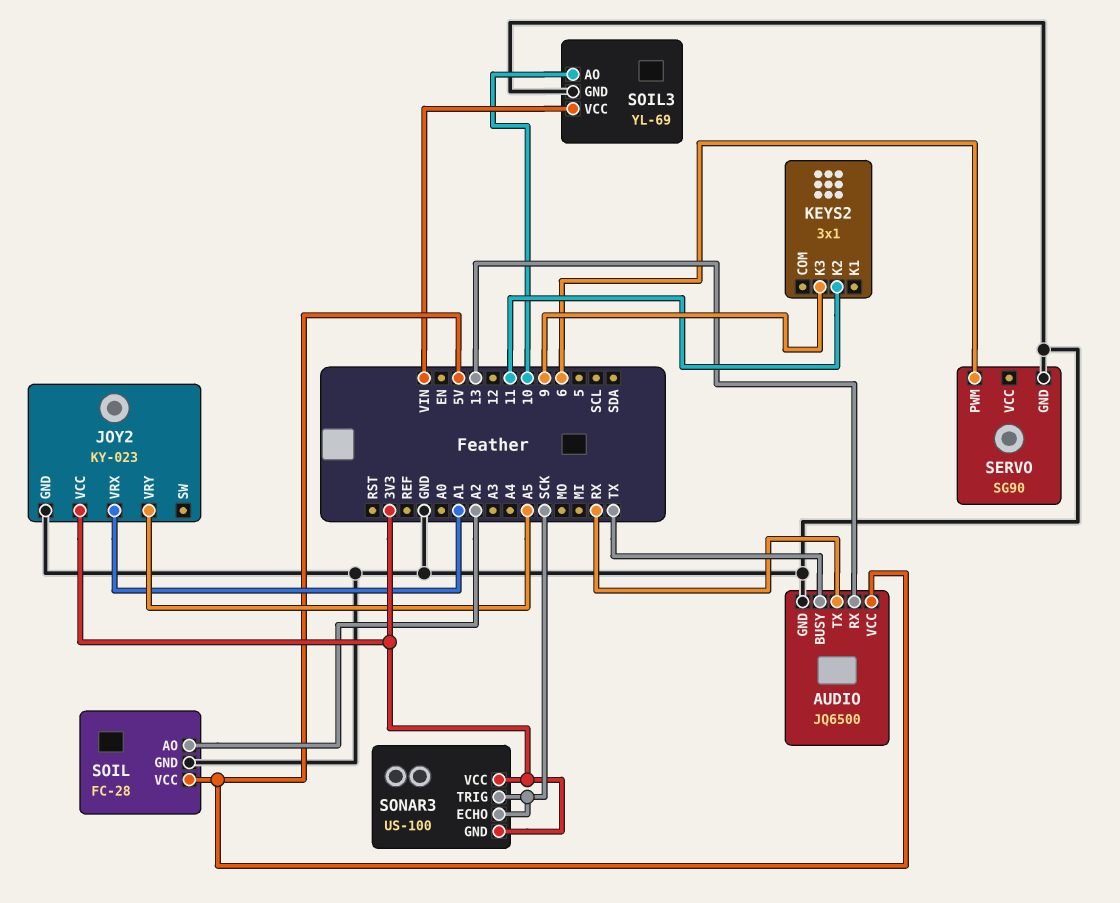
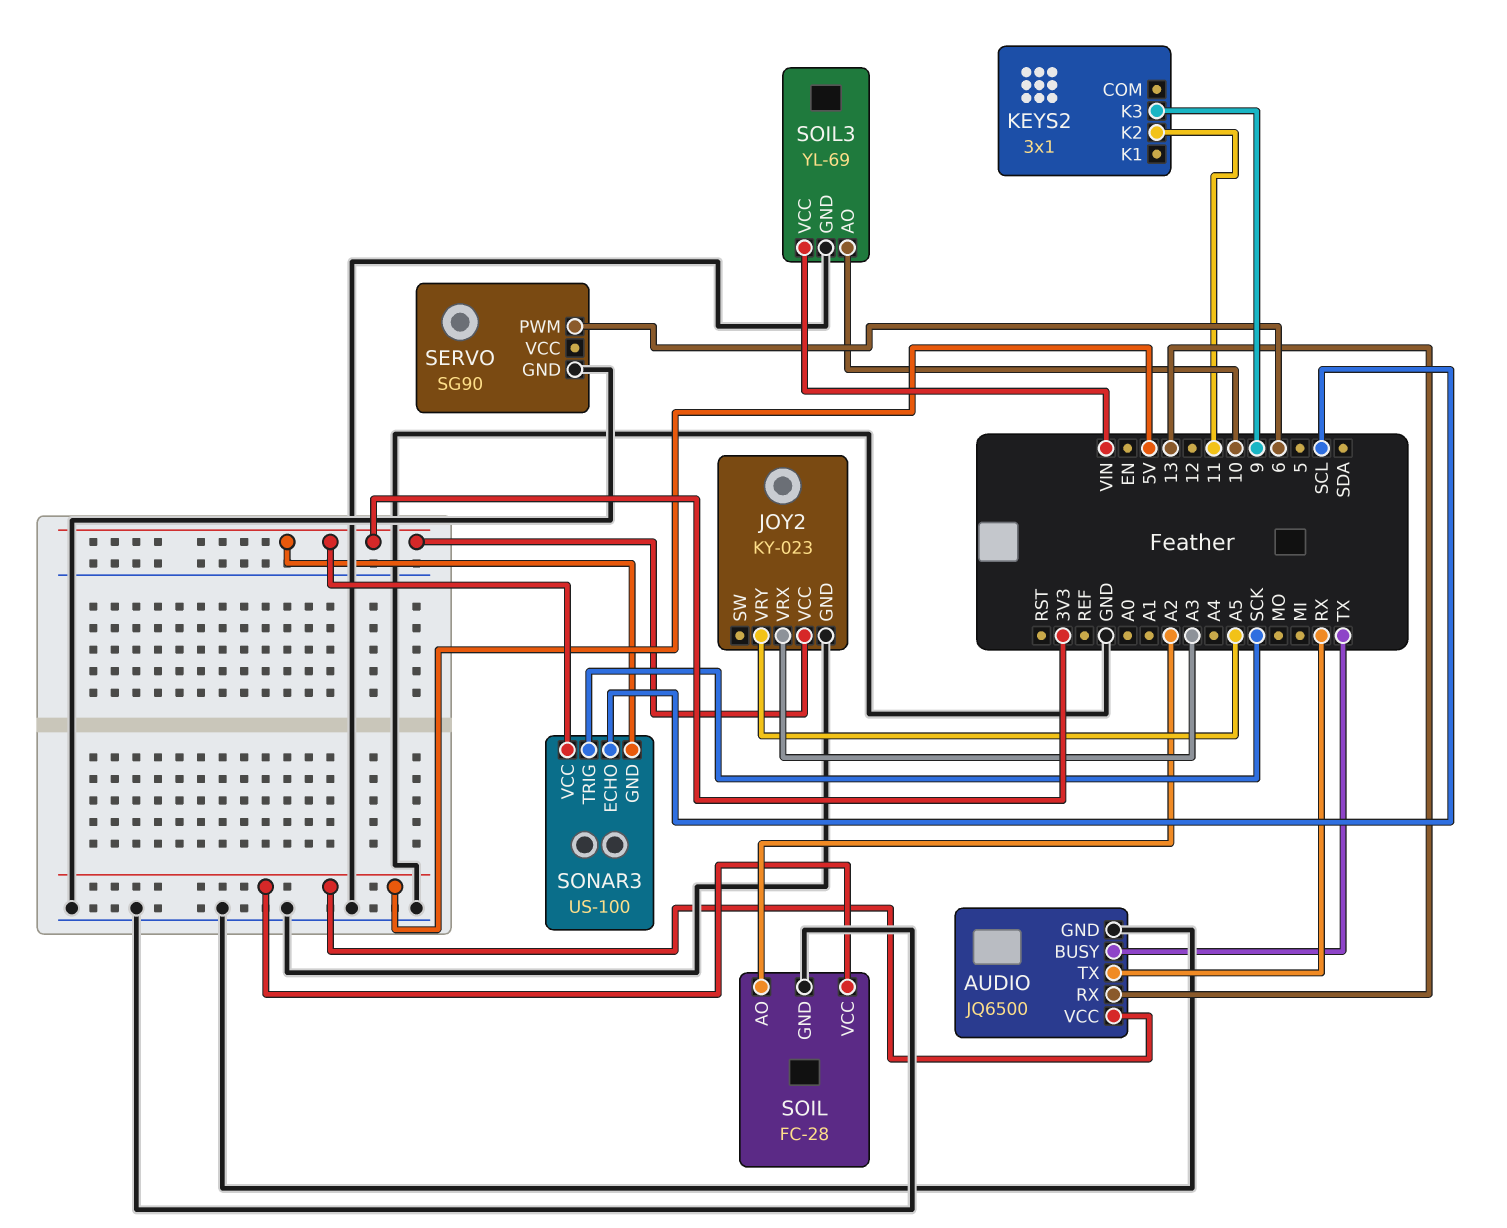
JOY2 pin VRX: A1 -> A3
SONAR3 pin ECHO: SCK -> SCL

